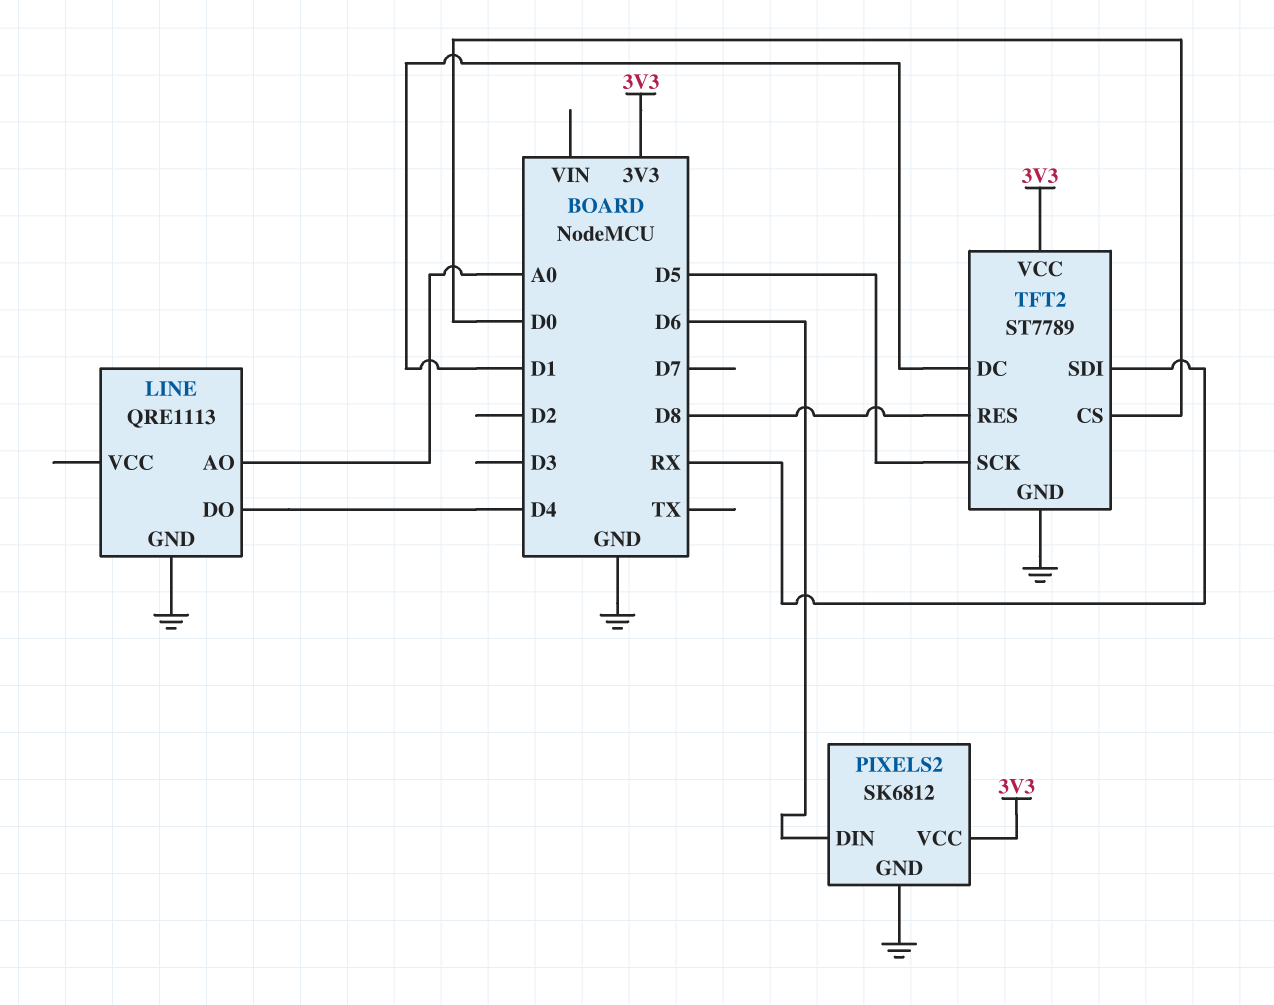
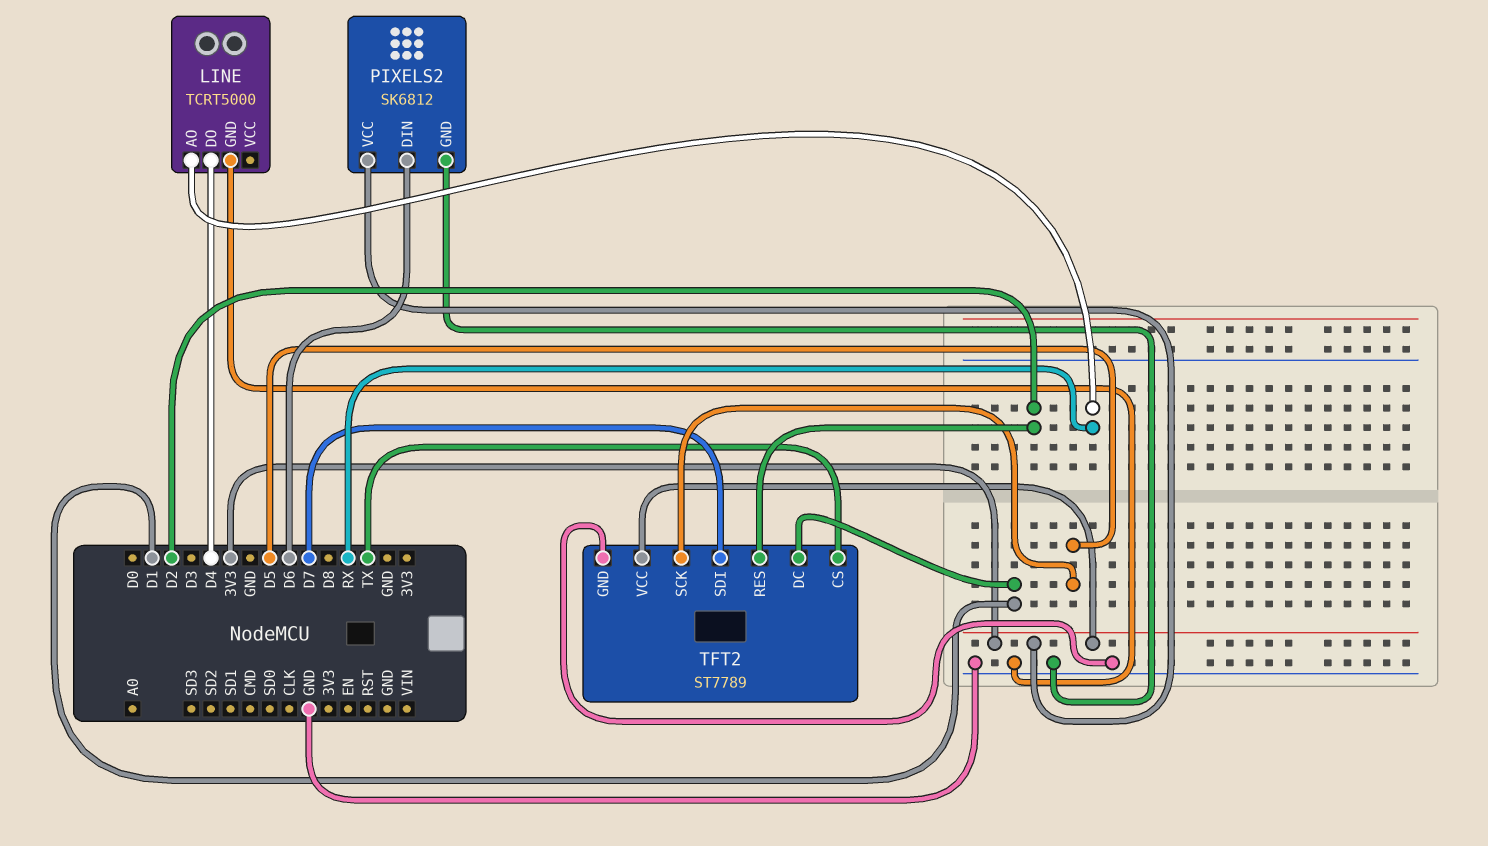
LINE: QRE1113 -> TCRT5000
LINE pin AO: A0 -> RX
TFT2 pin CS: D0 -> TX
TFT2 pin RES: D8 -> D2
TFT2 pin SDI: RX -> D7

